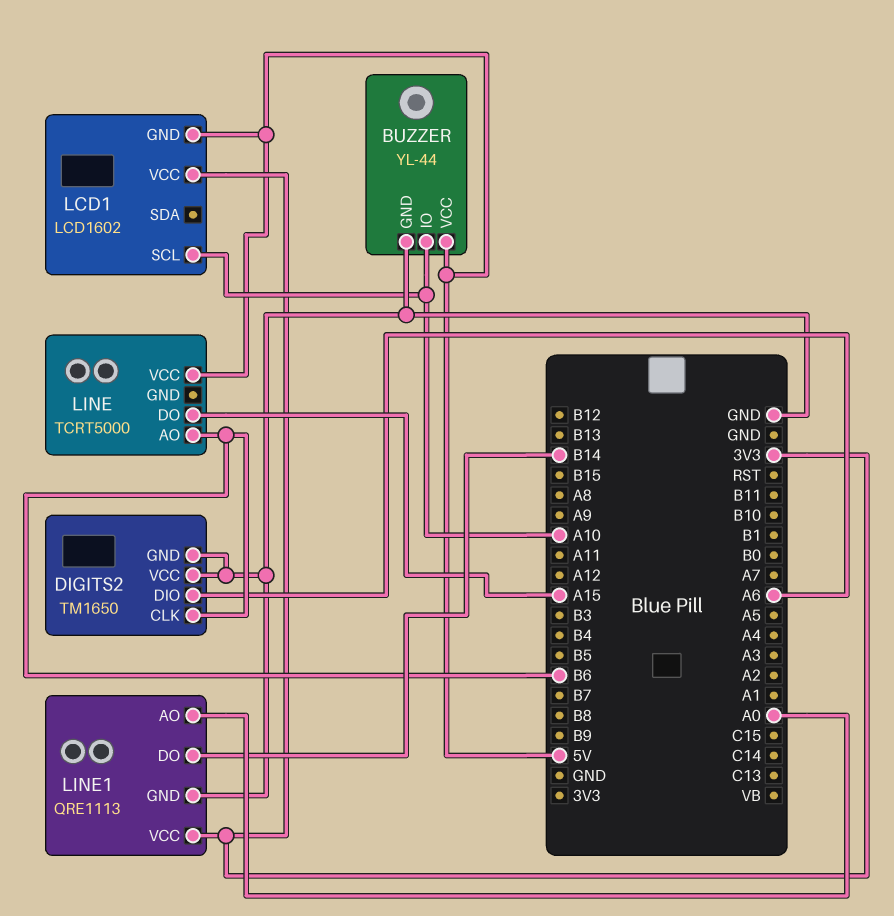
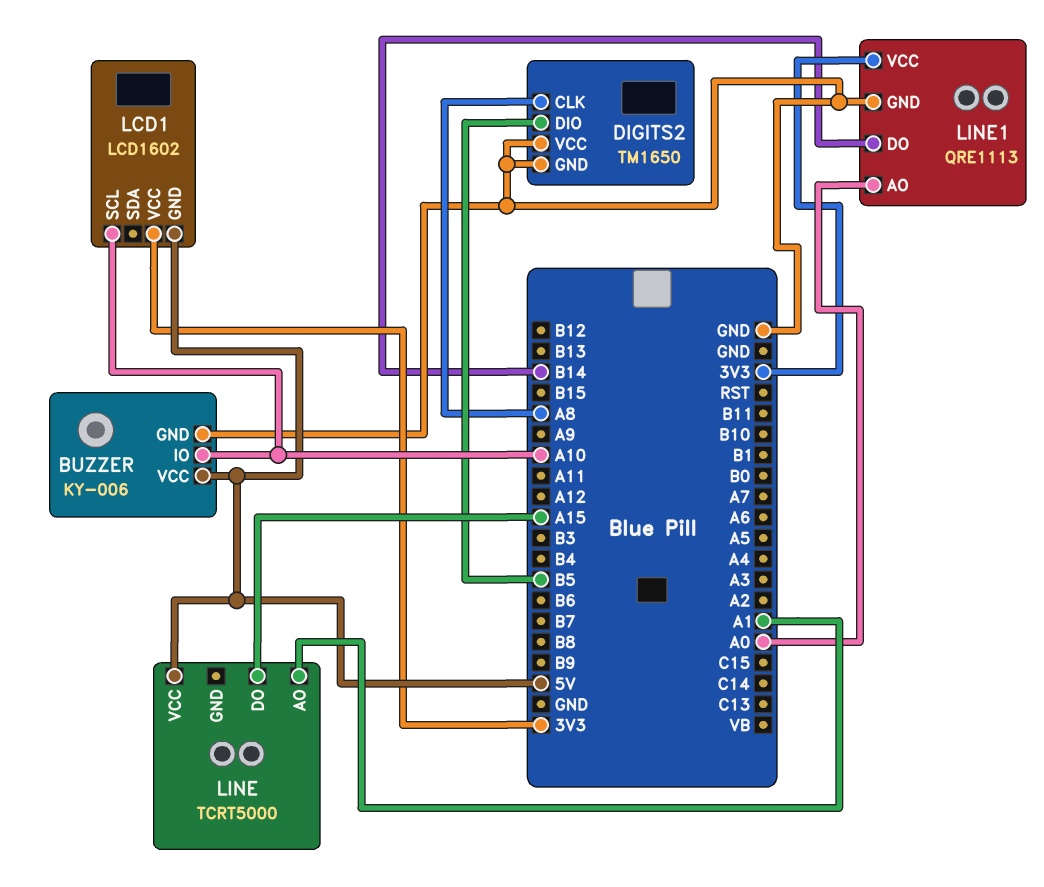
BUZZER: YL-44 -> KY-006
DIGITS2 pin CLK: B6 -> A8
DIGITS2 pin DIO: A6 -> B5
LINE pin AO: B6 -> A1

